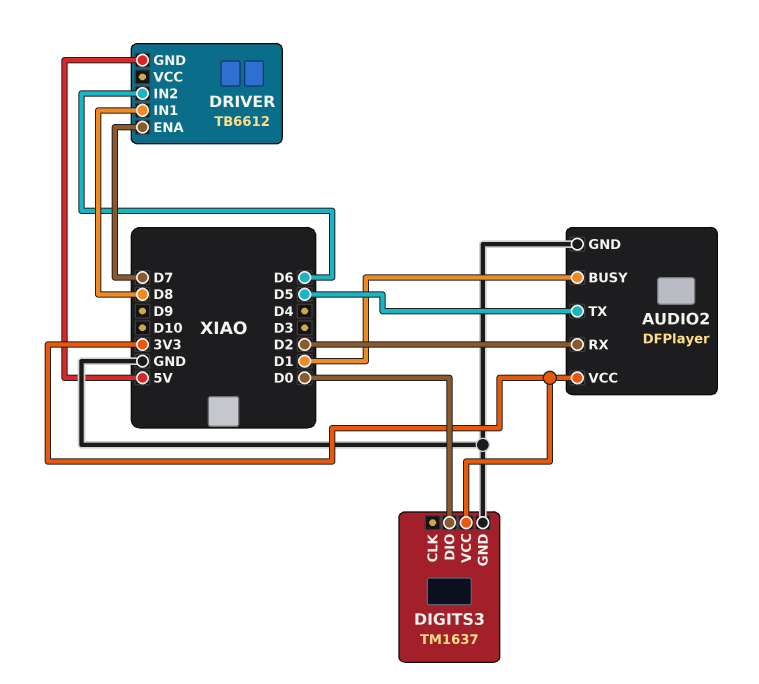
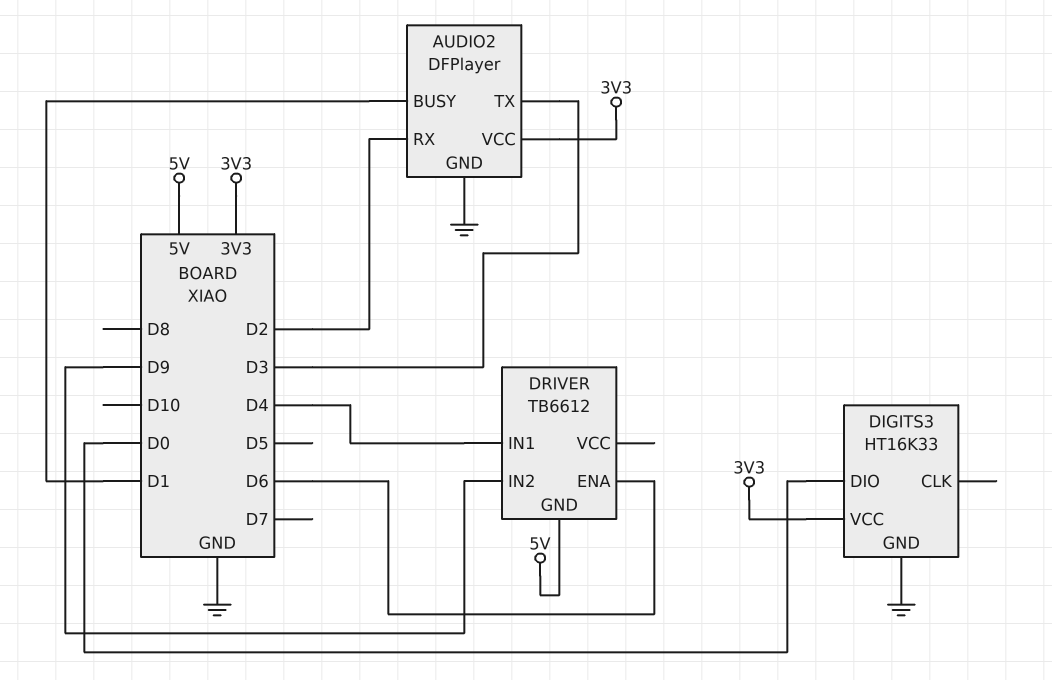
AUDIO2 pin TX: D5 -> D3
DIGITS3: TM1637 -> HT16K33
DRIVER pin ENA: D7 -> D6
DRIVER pin IN1: D8 -> D4
DRIVER pin IN2: D6 -> D9

